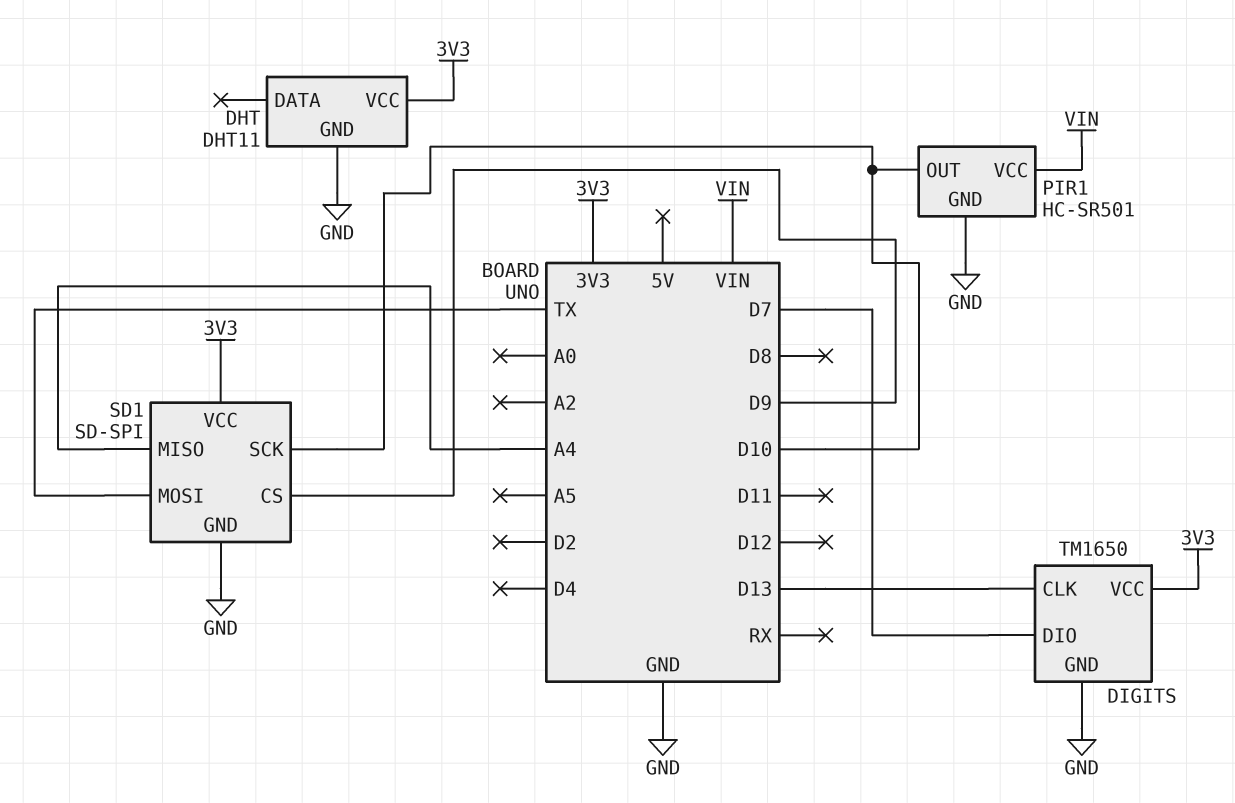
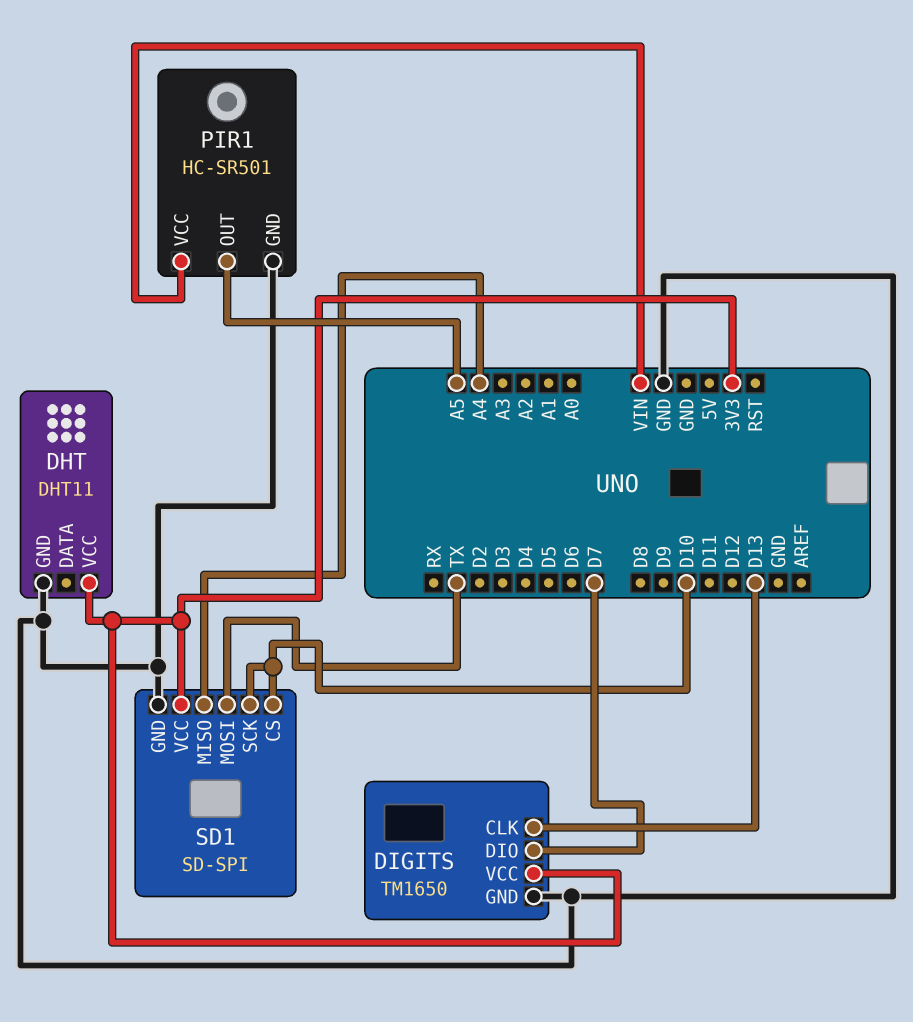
PIR1 pin OUT: D10 -> A5
SD1 pin CS: D9 -> D10

